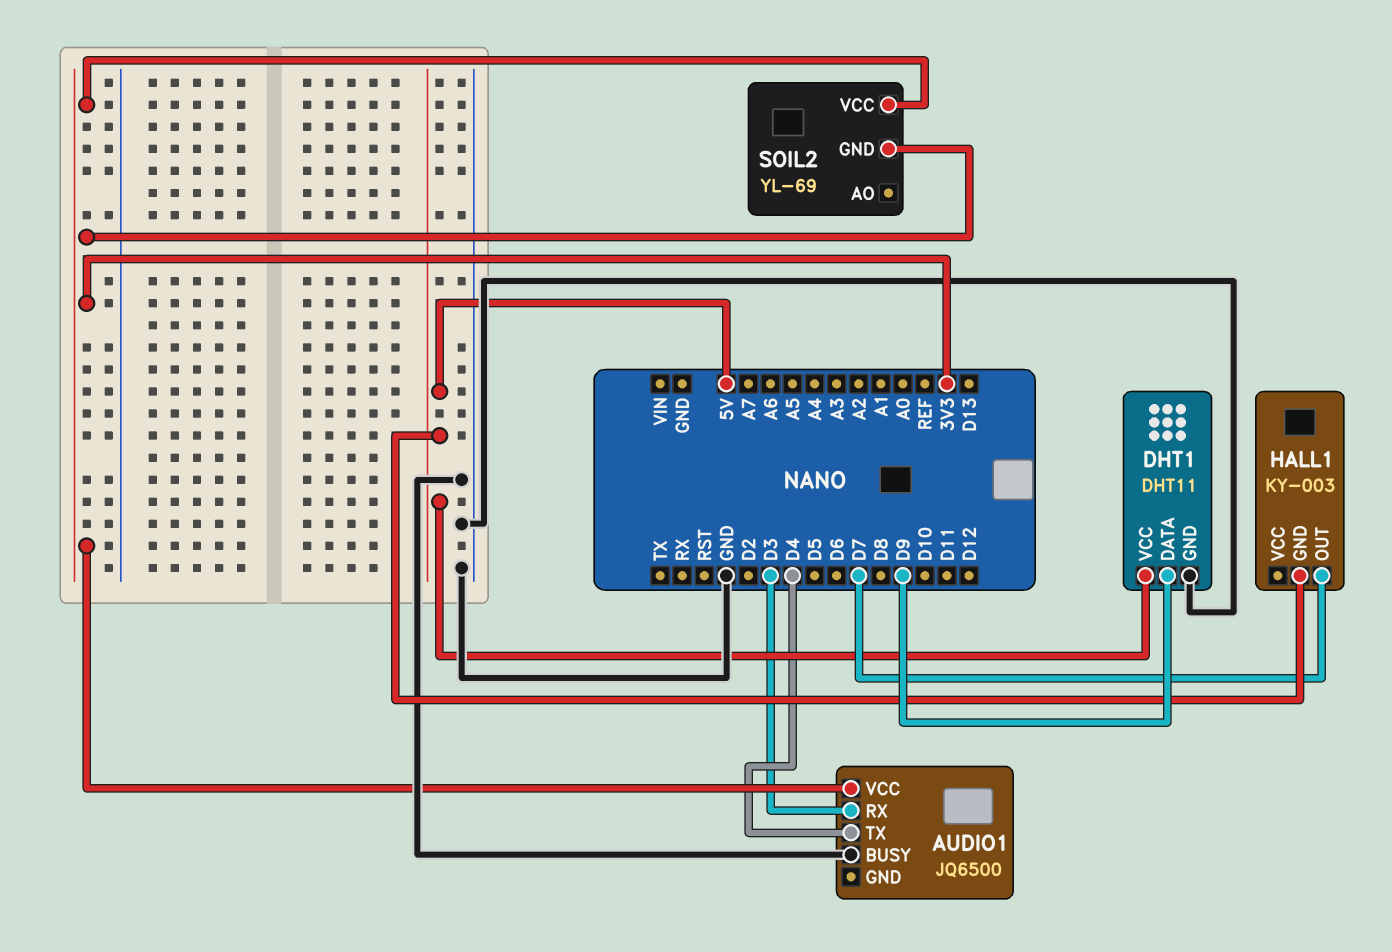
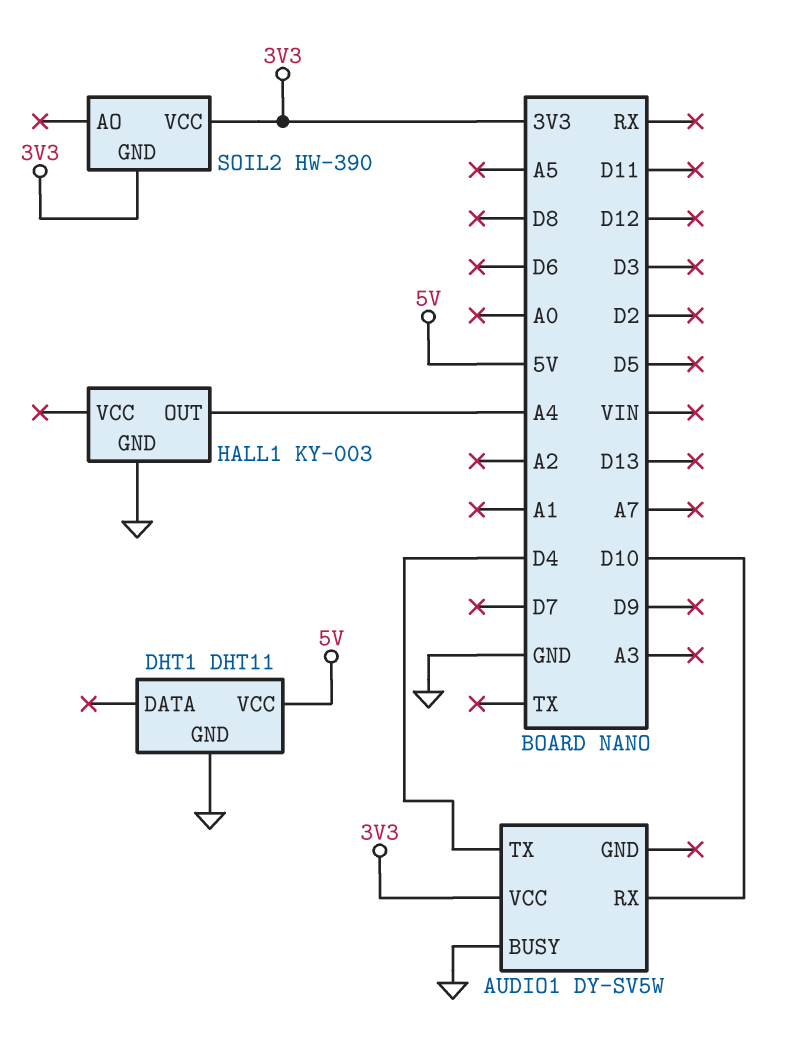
AUDIO1: JQ6500 -> DY-SV5W
AUDIO1 pin RX: D3 -> D10
DHT1 pin DATA: D9 -> none
HALL1 pin GND: 5V -> GND
HALL1 pin OUT: D7 -> A4
SOIL2: YL-69 -> HW-390

